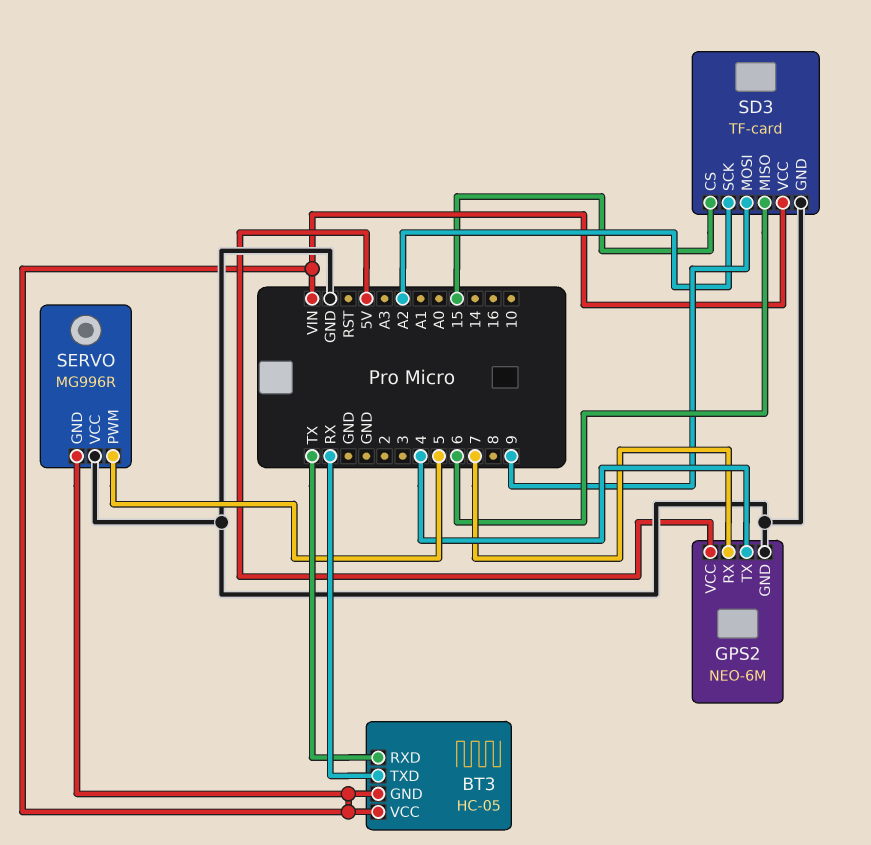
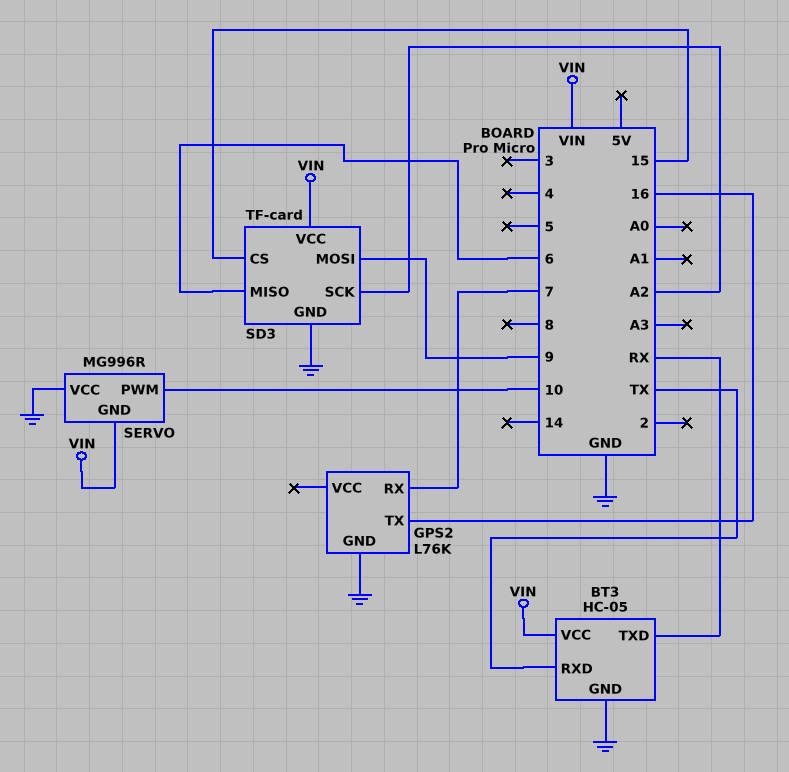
BT3 pin GND: VIN -> GND
GPS2: NEO-6M -> L76K
GPS2 pin TX: 4 -> 16
GPS2 pin VCC: 5V -> none
SERVO pin PWM: 5 -> 10

